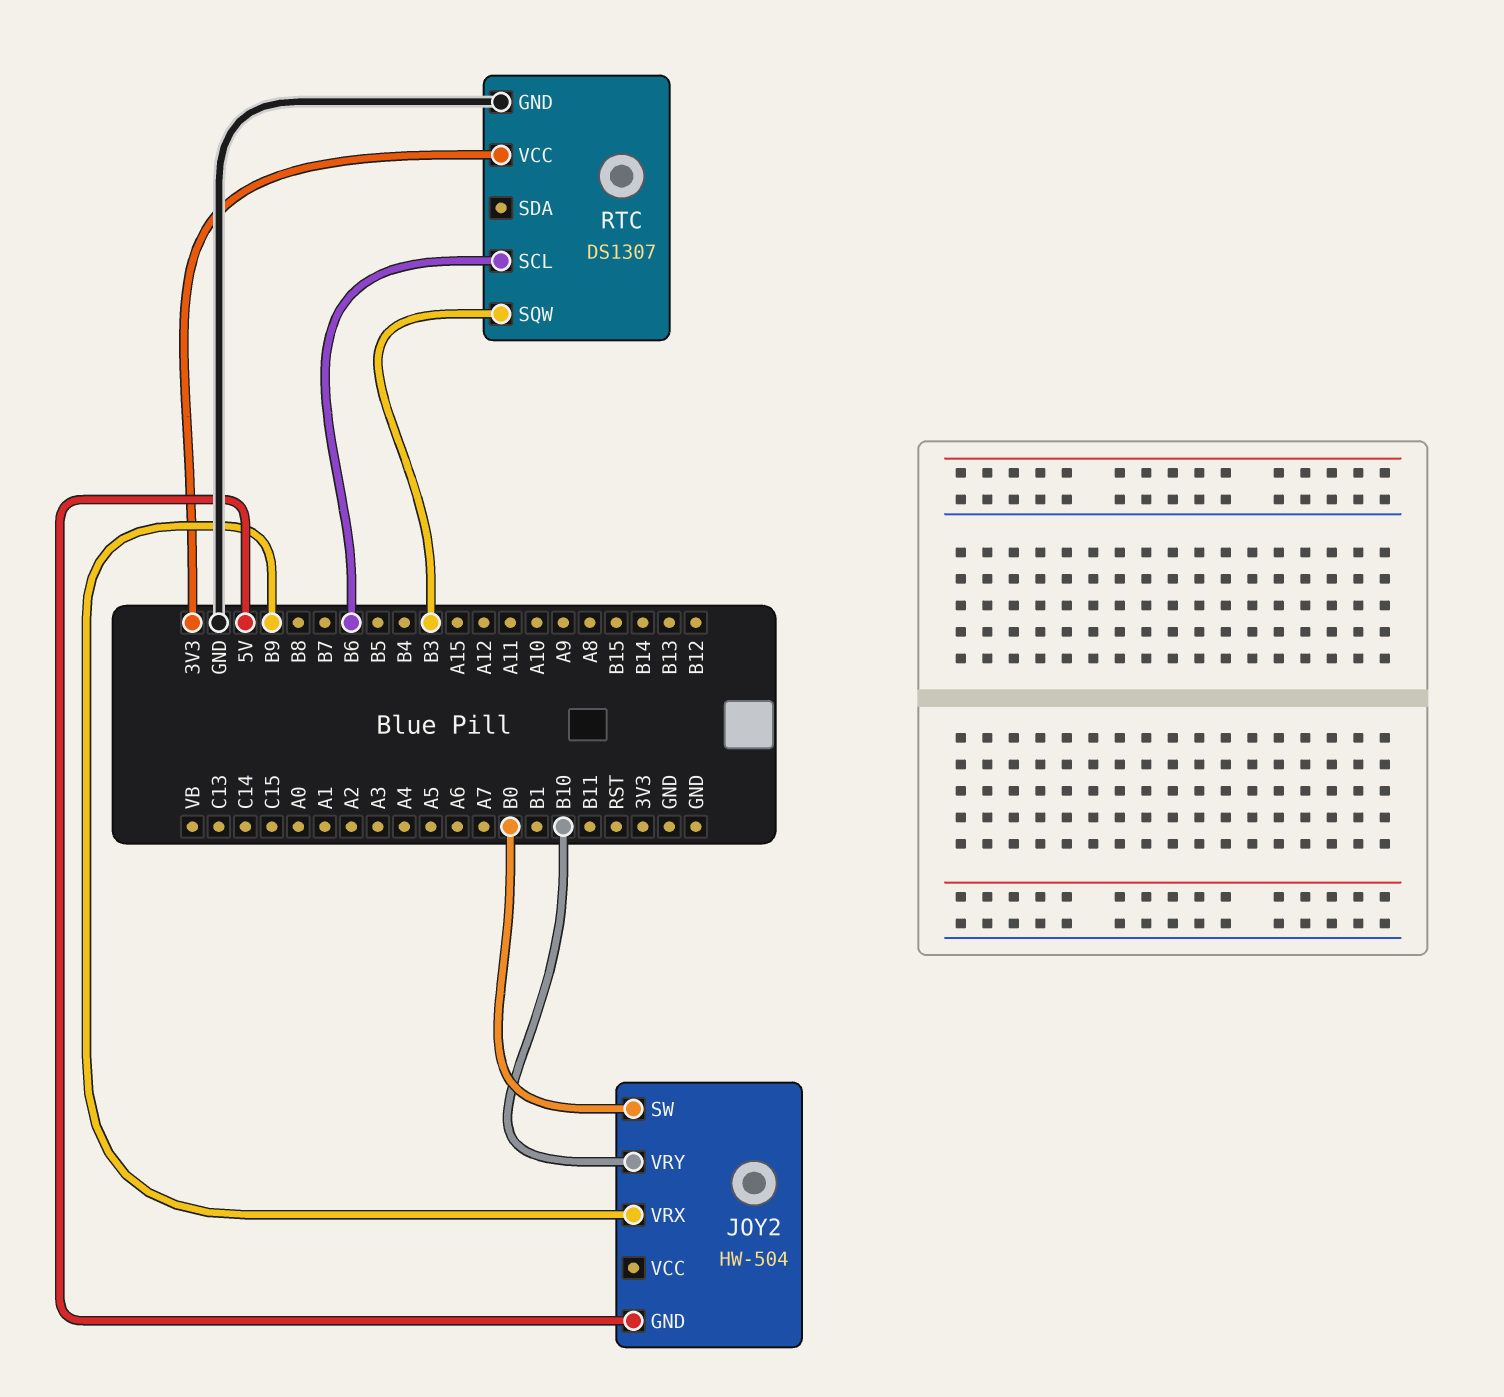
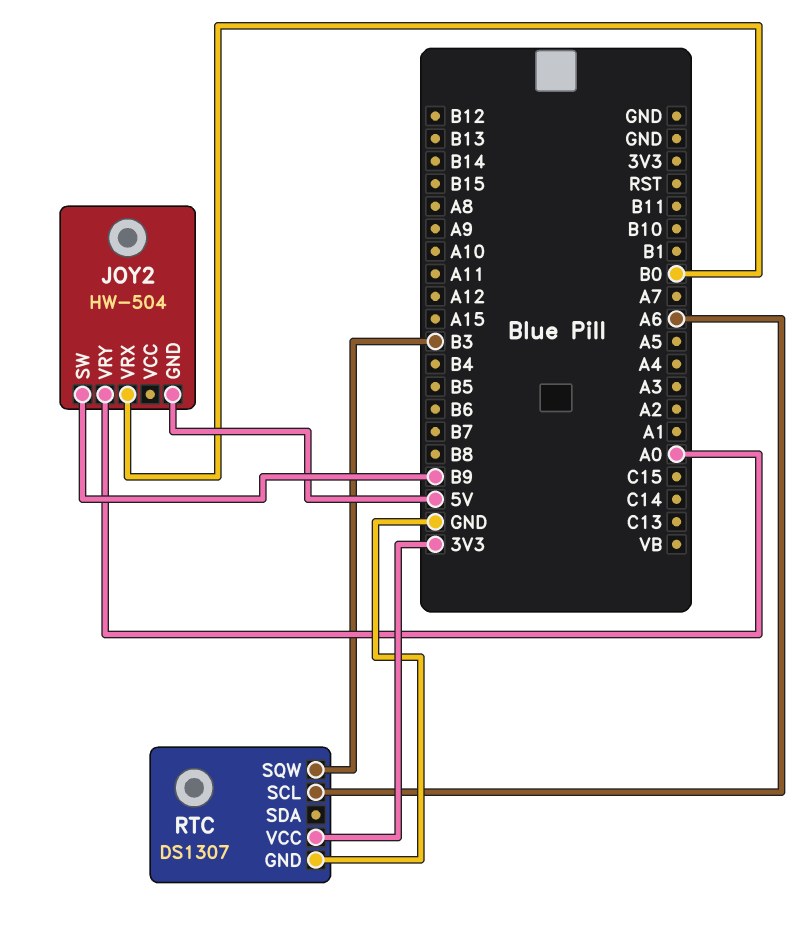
JOY2 pin SW: B0 -> B9
JOY2 pin VRX: B9 -> B0
JOY2 pin VRY: B10 -> A0
RTC pin SCL: B6 -> A6

